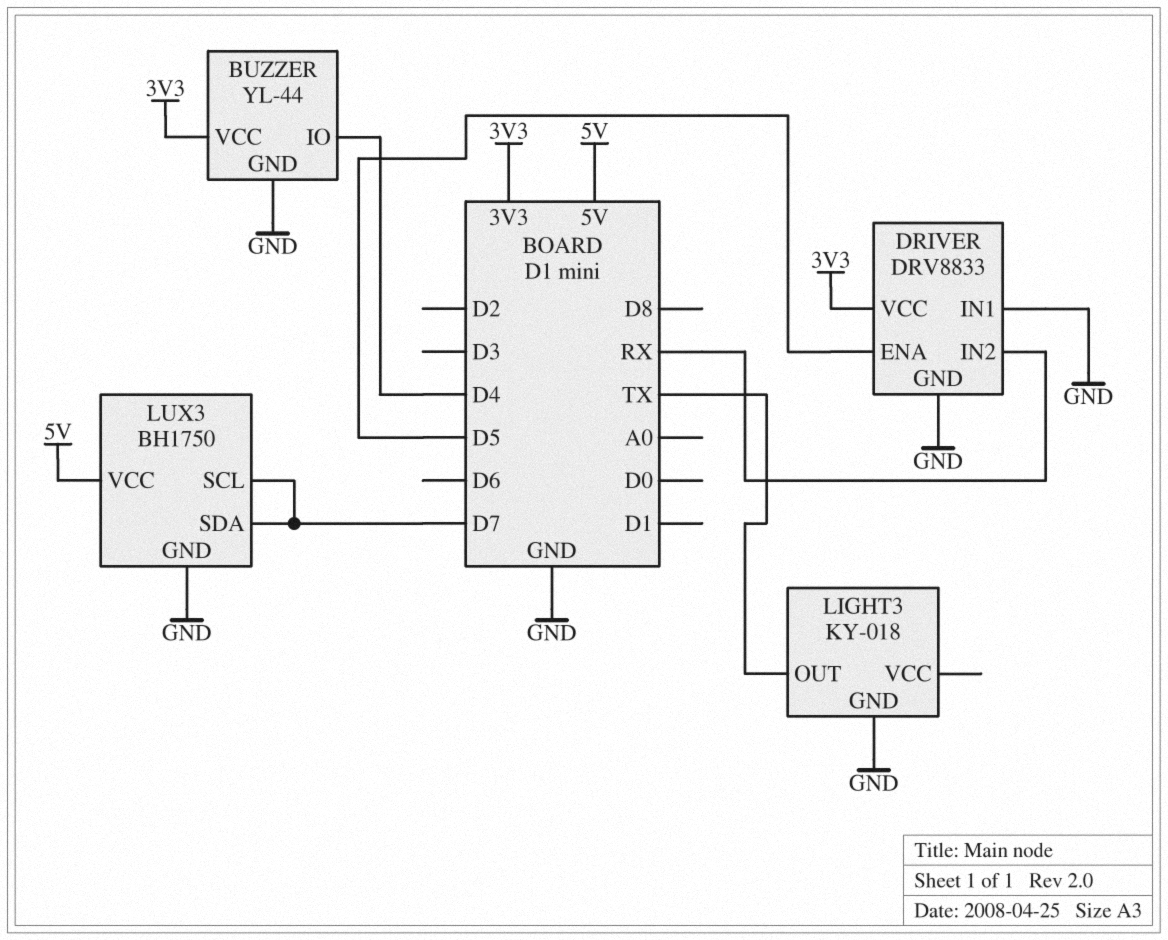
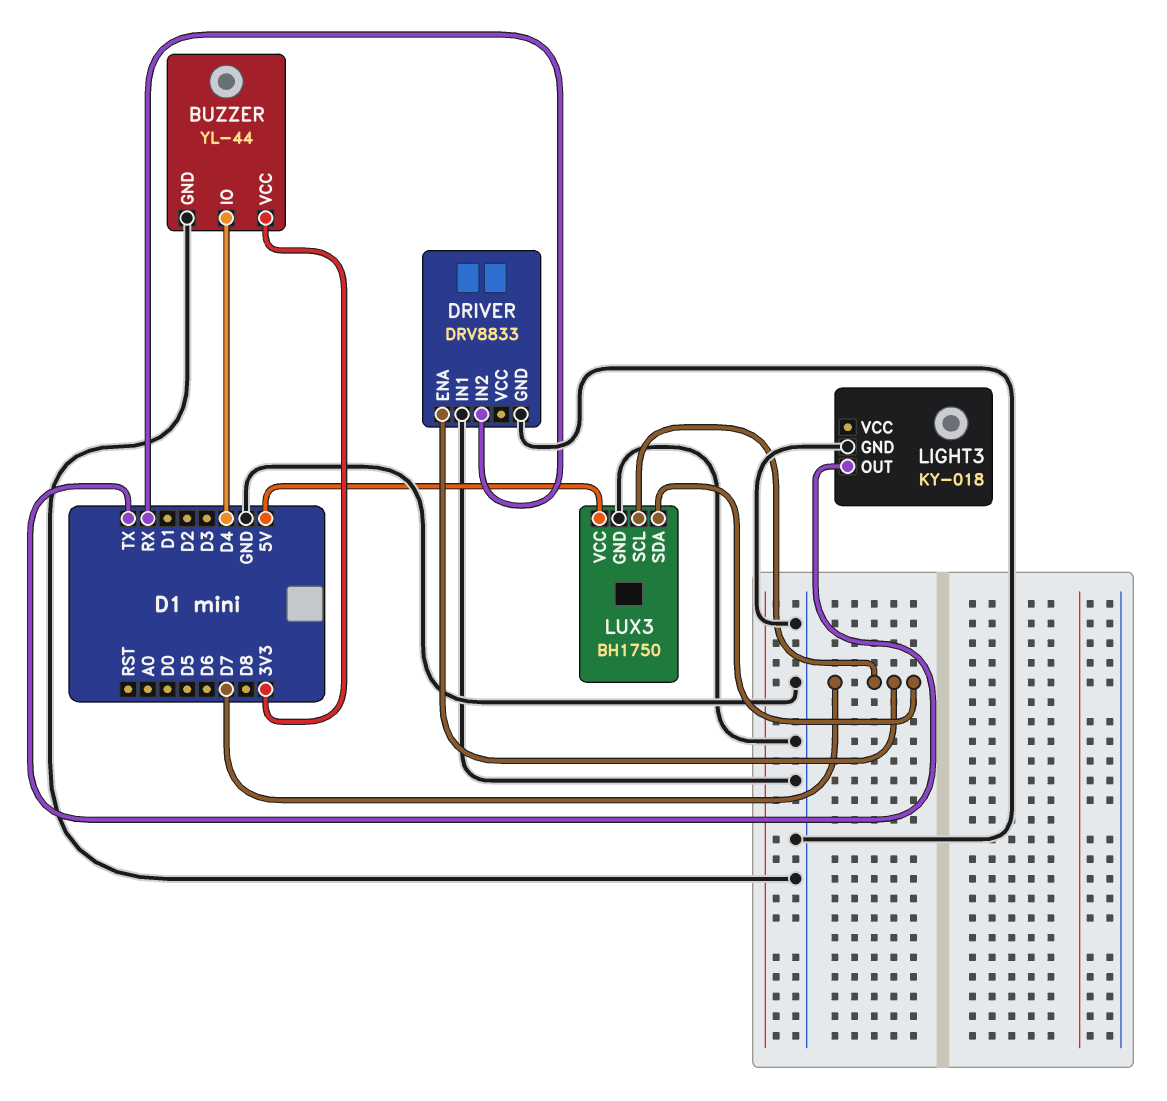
DRIVER pin ENA: D5 -> D7
DRIVER pin VCC: 3V3 -> none

